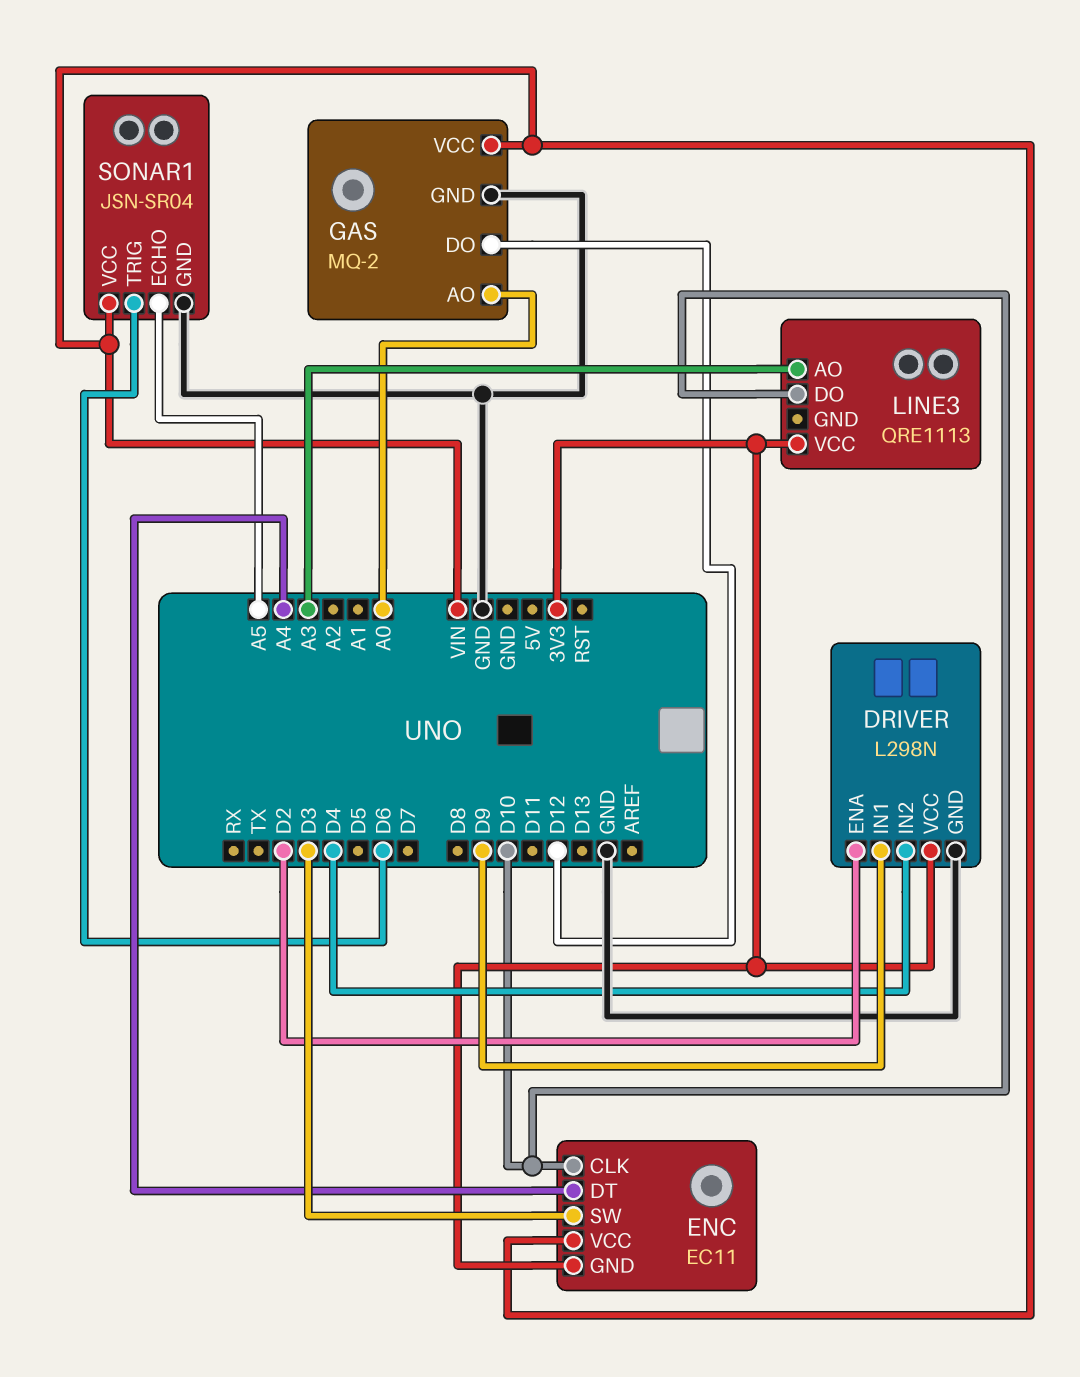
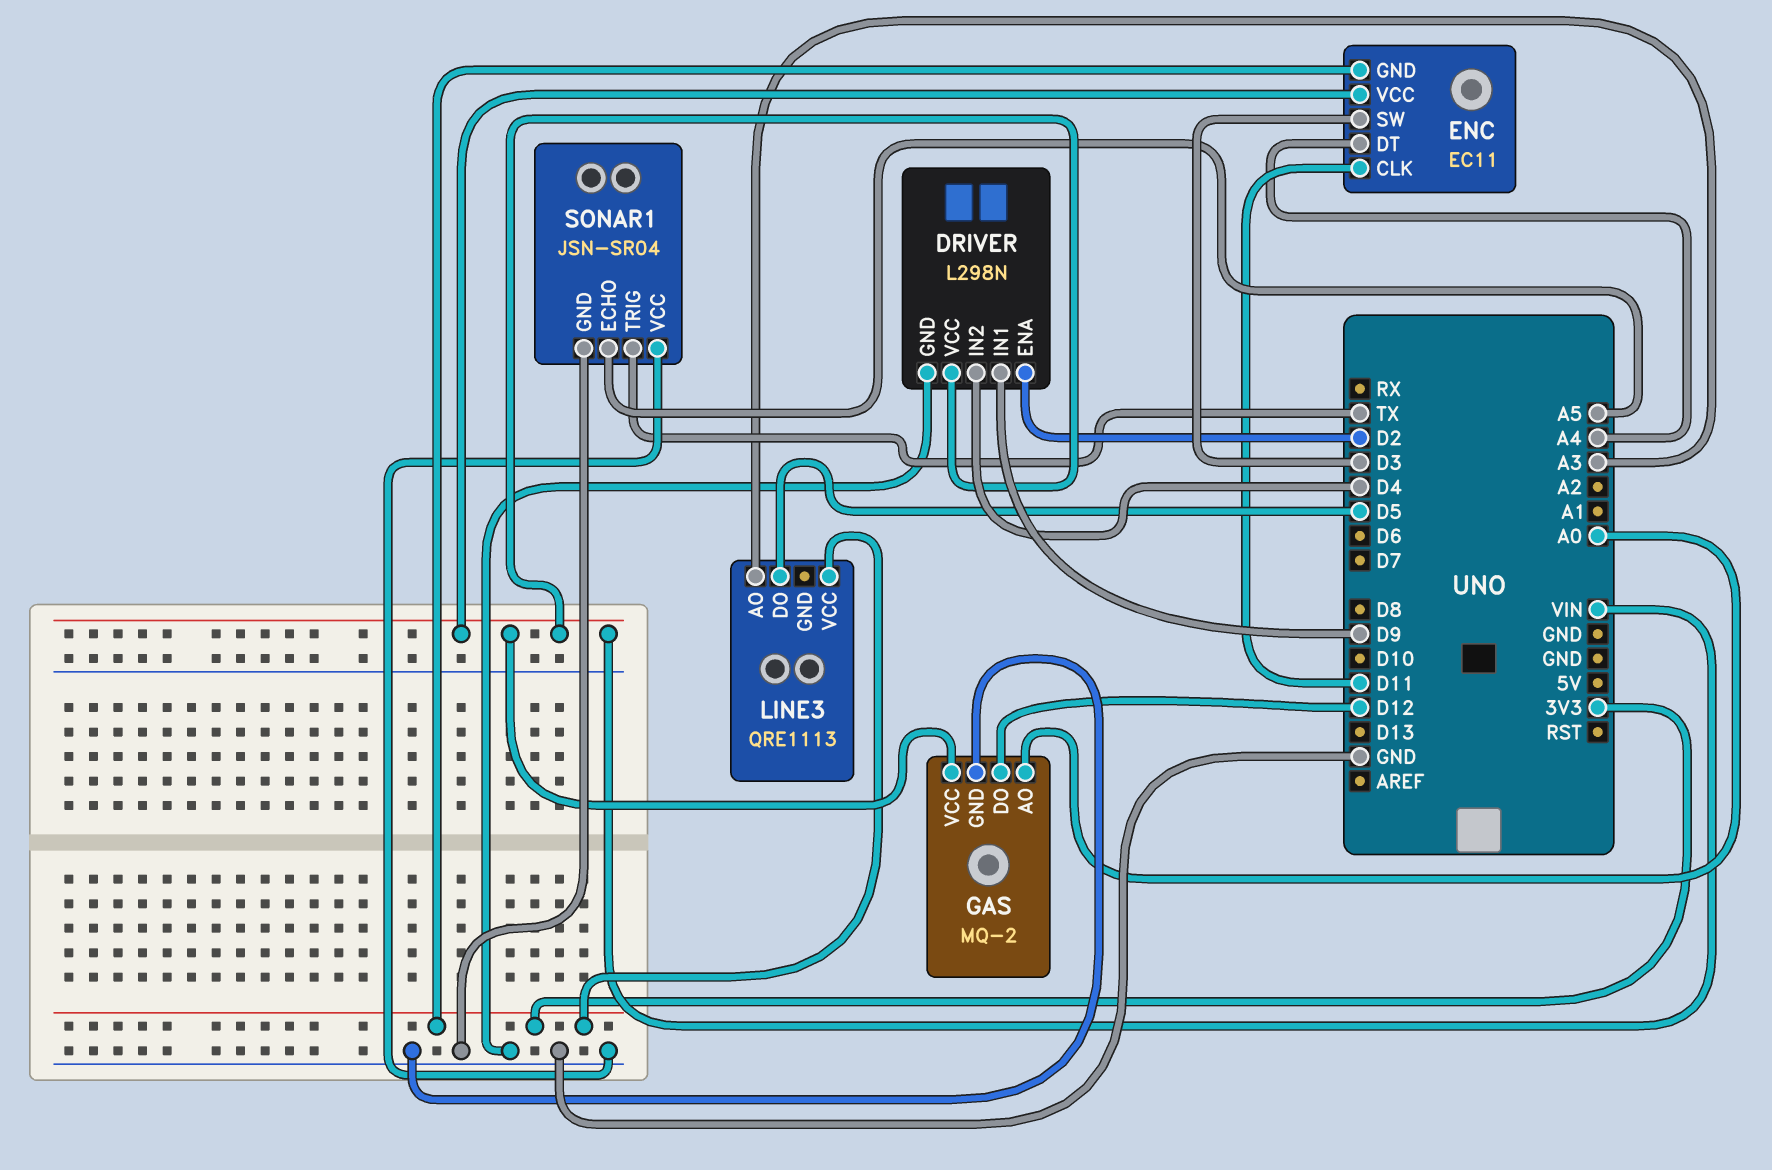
DRIVER pin VCC: 3V3 -> VIN
ENC pin CLK: D10 -> D11
LINE3 pin DO: D10 -> D5
SONAR1 pin TRIG: D6 -> TX
SONAR1 pin VCC: VIN -> GND

